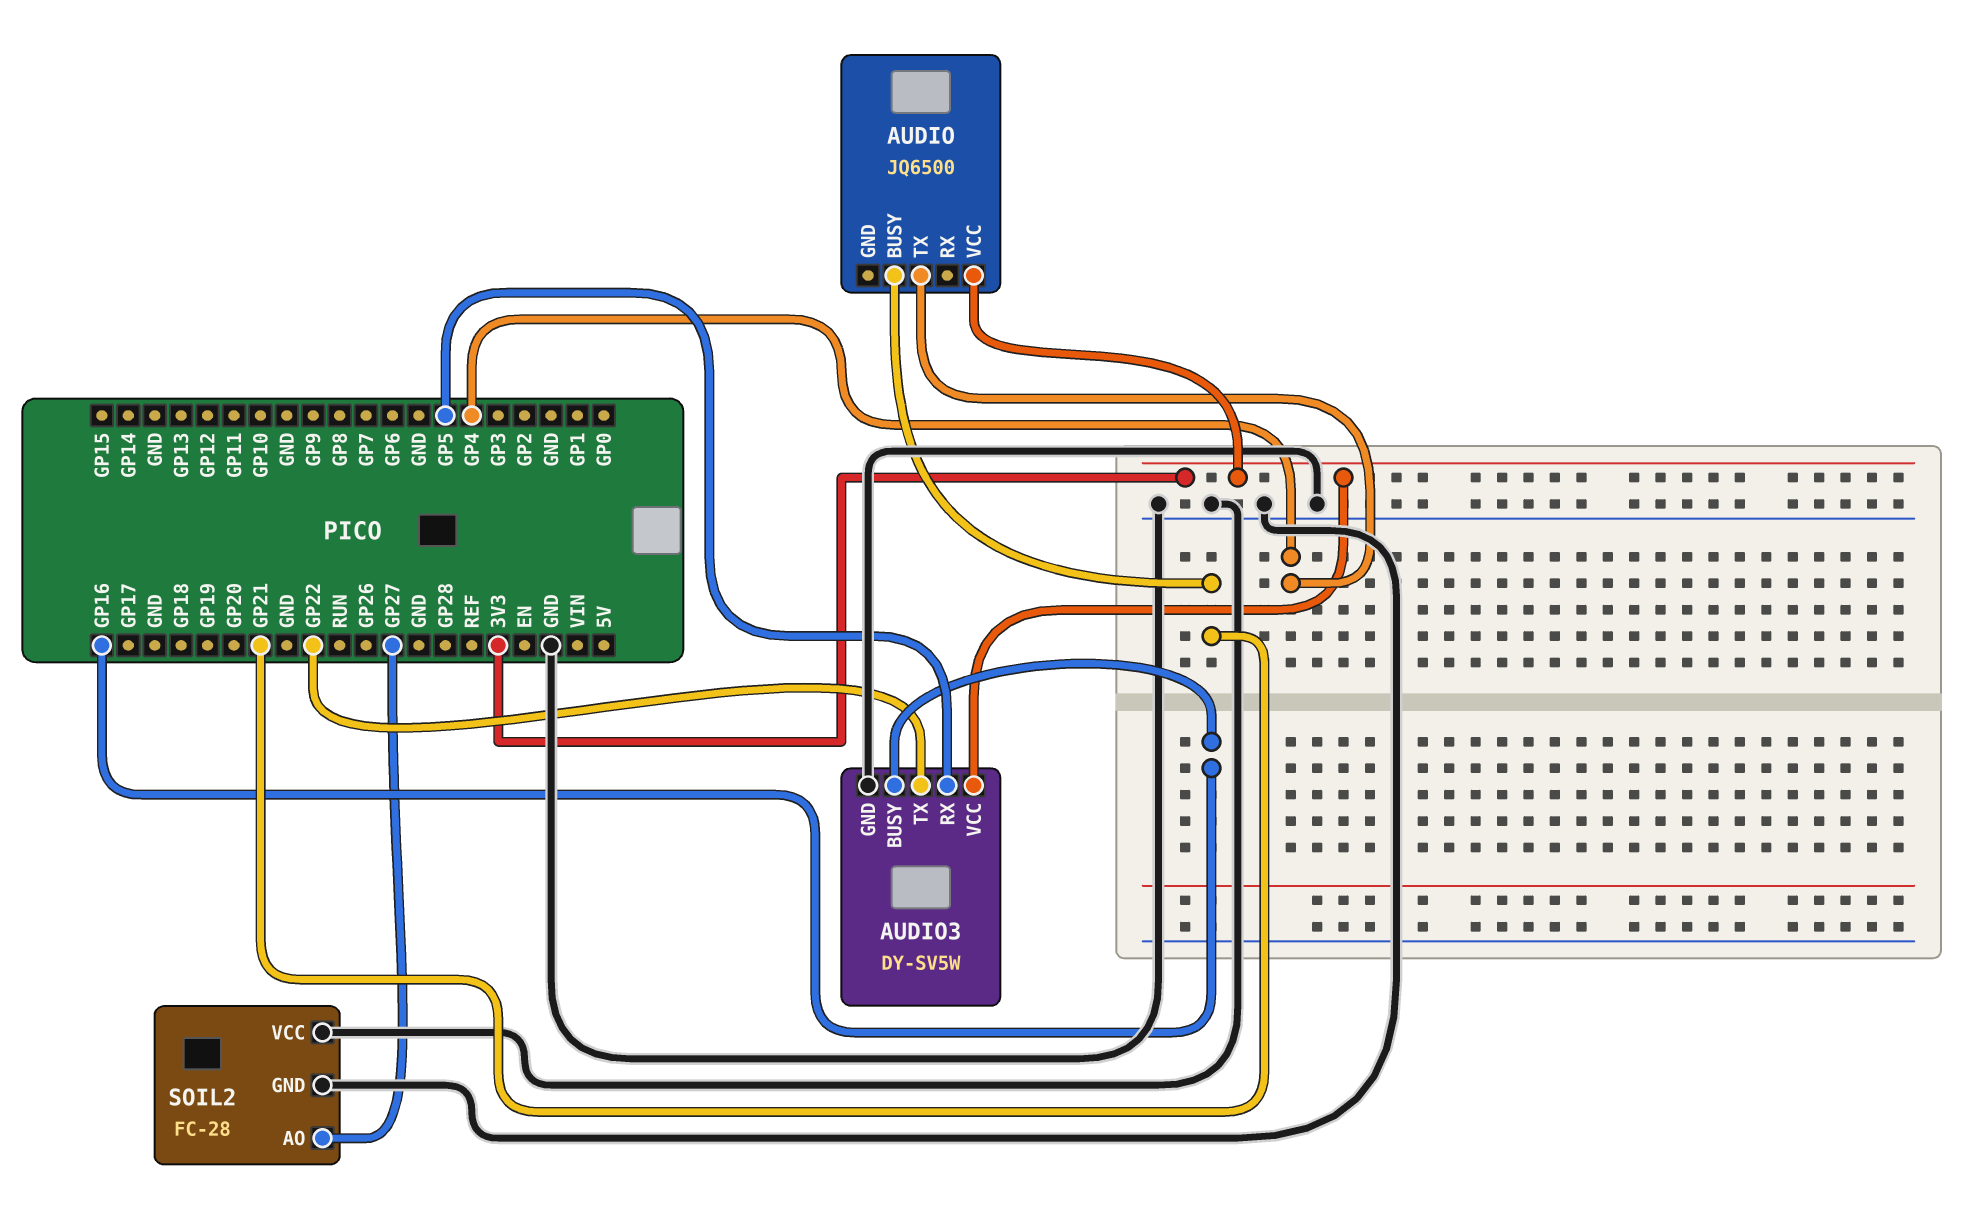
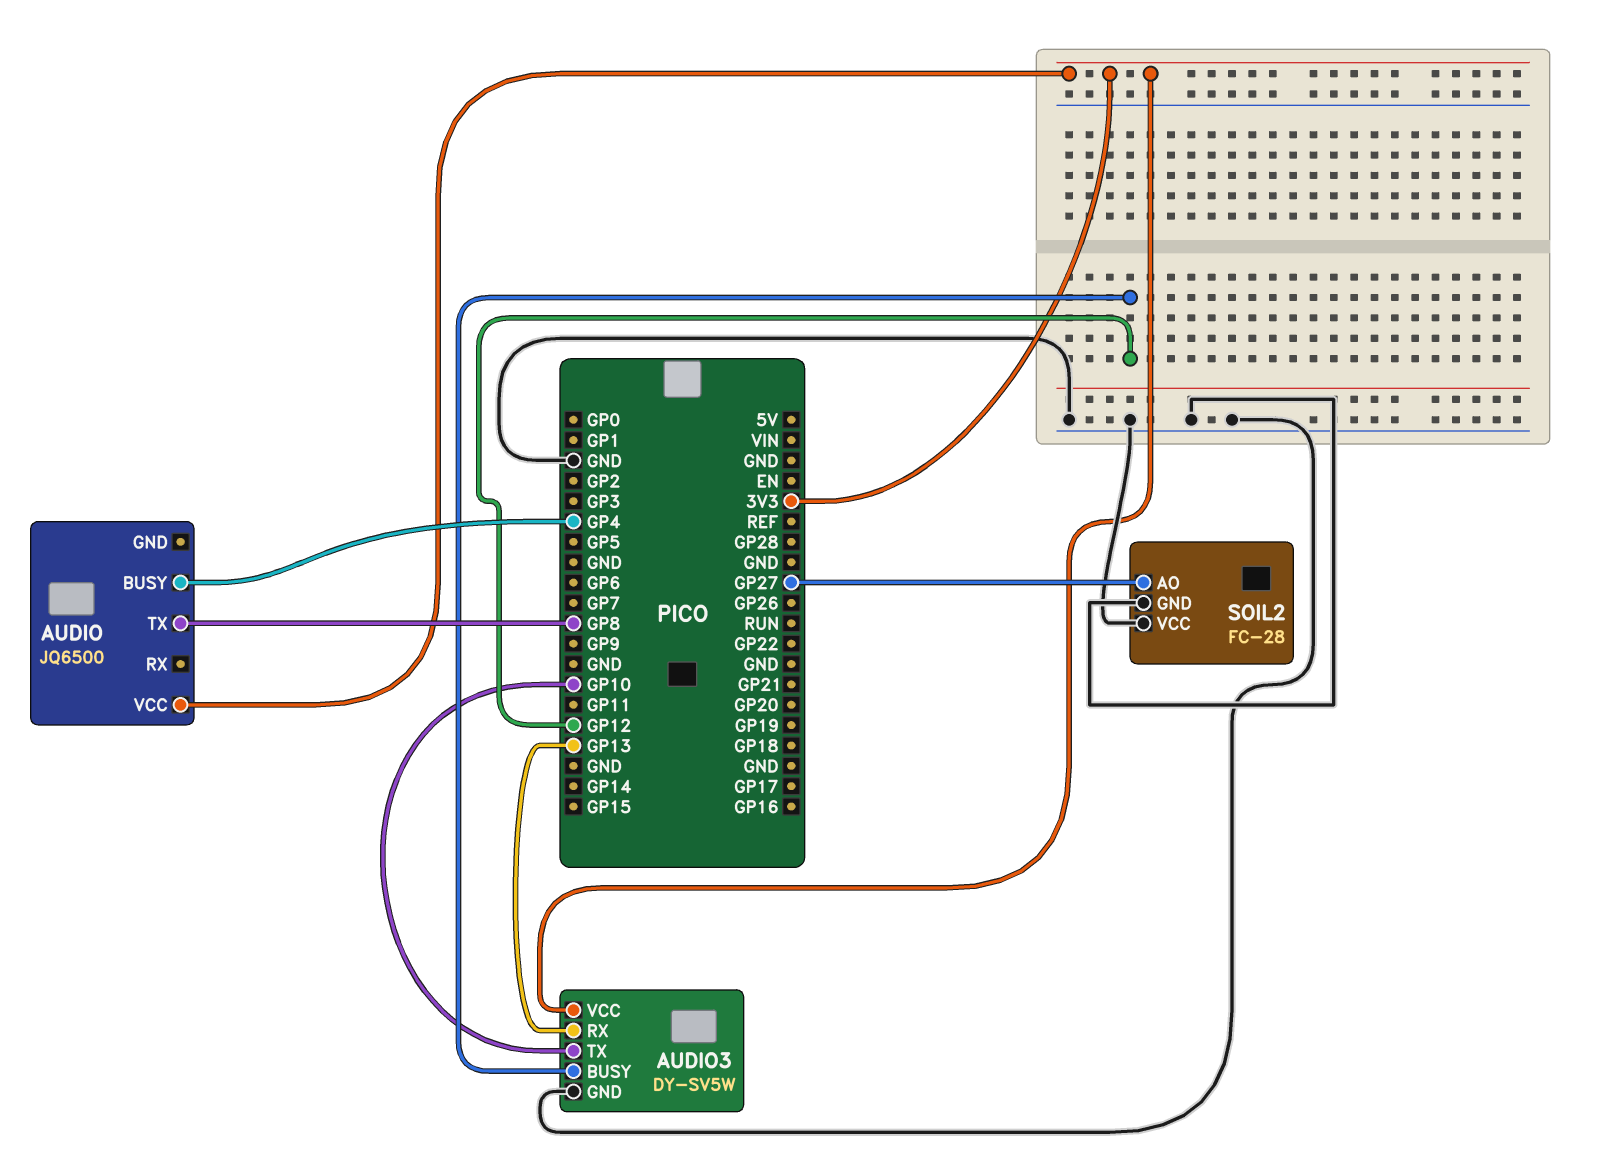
AUDIO pin BUSY: GP21 -> GP4
AUDIO pin TX: GP4 -> GP8
AUDIO3 pin BUSY: GP16 -> GP12
AUDIO3 pin RX: GP5 -> GP13
AUDIO3 pin TX: GP22 -> GP10

